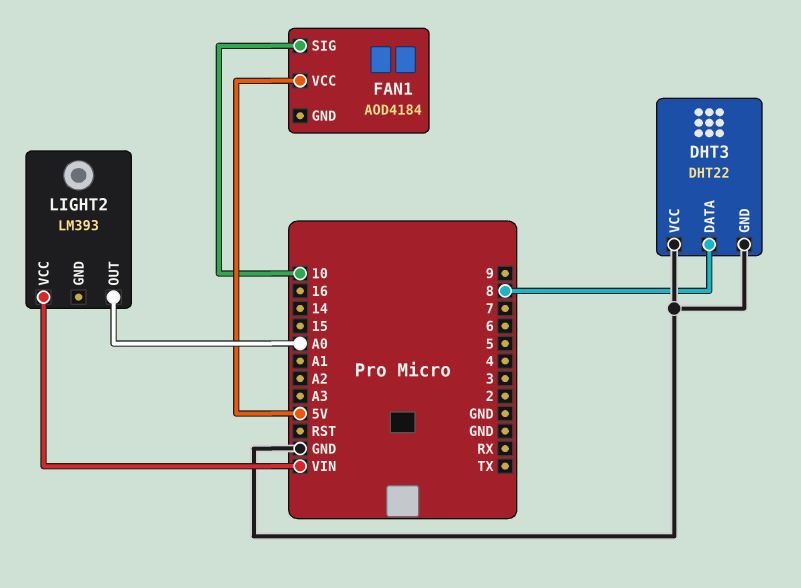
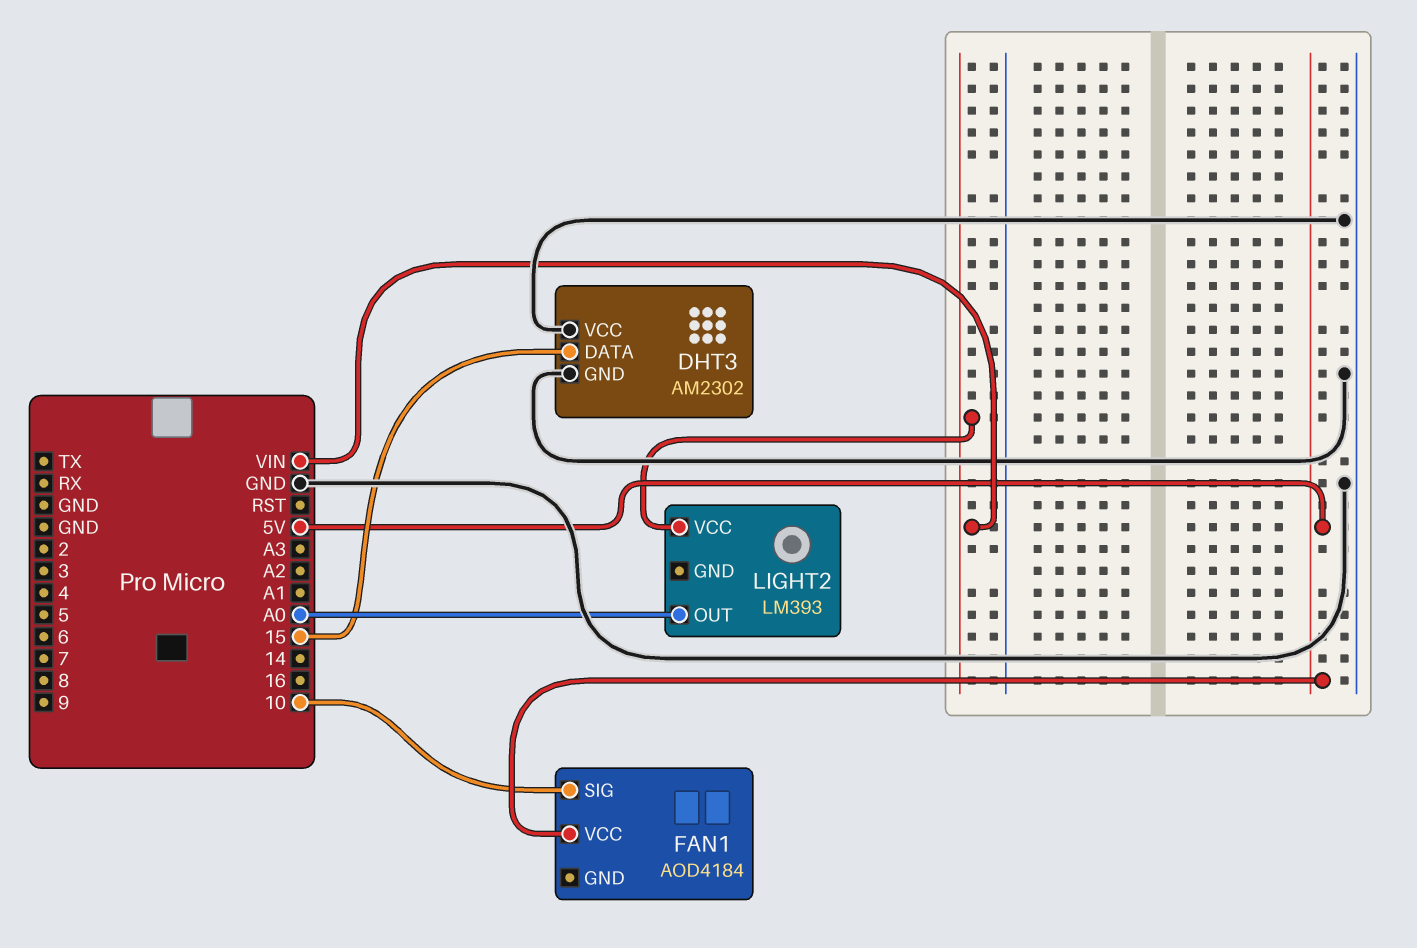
DHT3: DHT22 -> AM2302
DHT3 pin DATA: 8 -> 15

